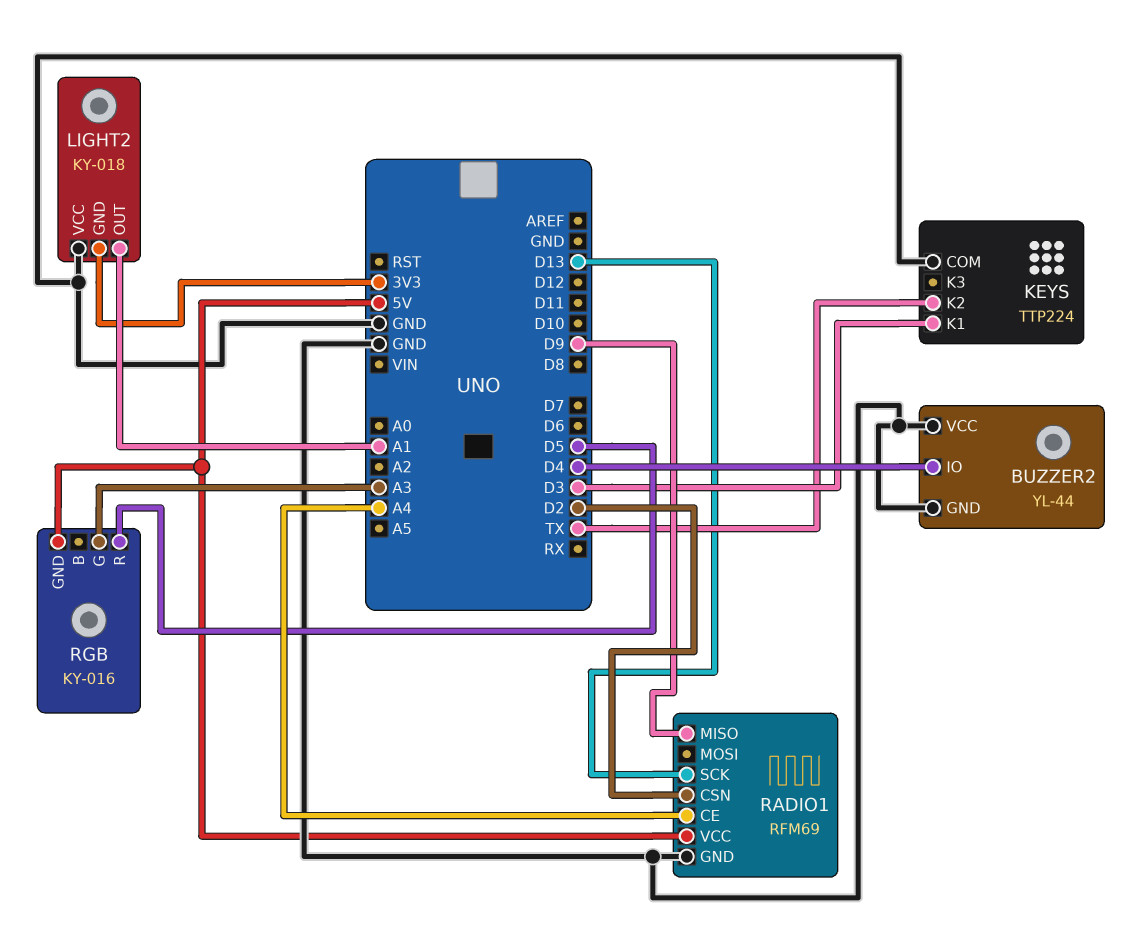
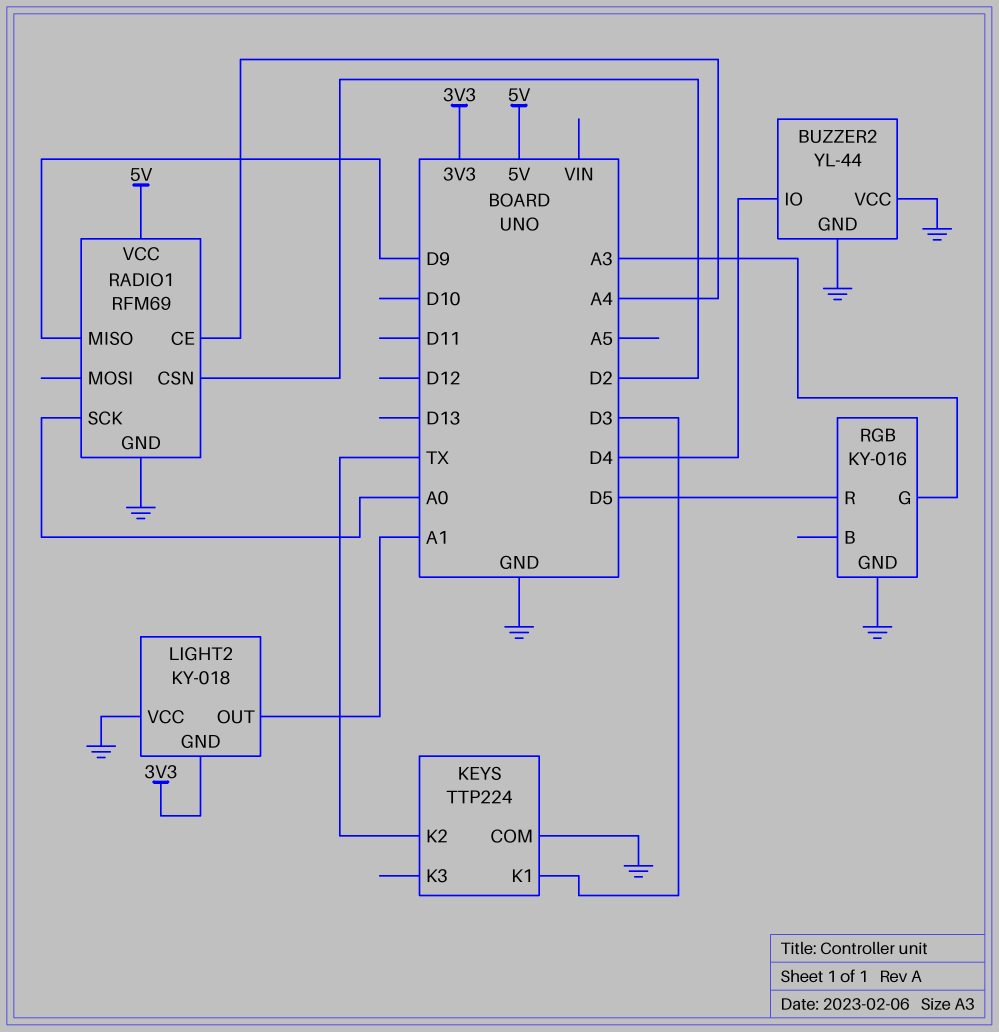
RADIO1 pin SCK: D13 -> A0
RGB pin GND: 5V -> GND

